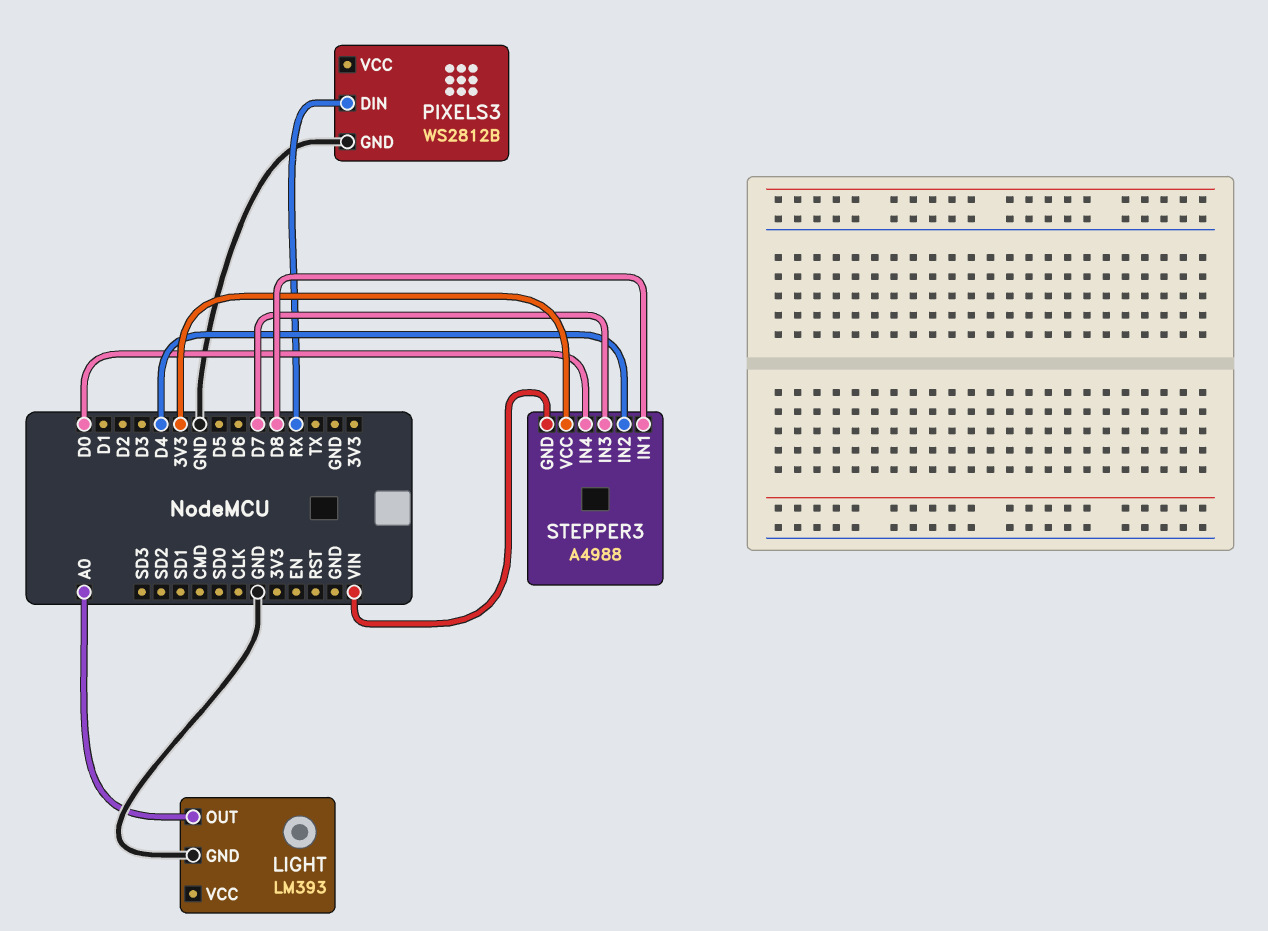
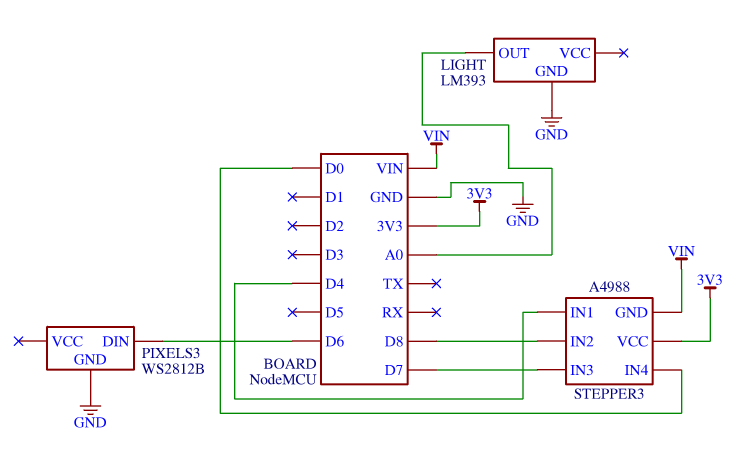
PIXELS3 pin DIN: RX -> D6
STEPPER3 pin IN1: D8 -> D4
STEPPER3 pin IN2: D4 -> D8

